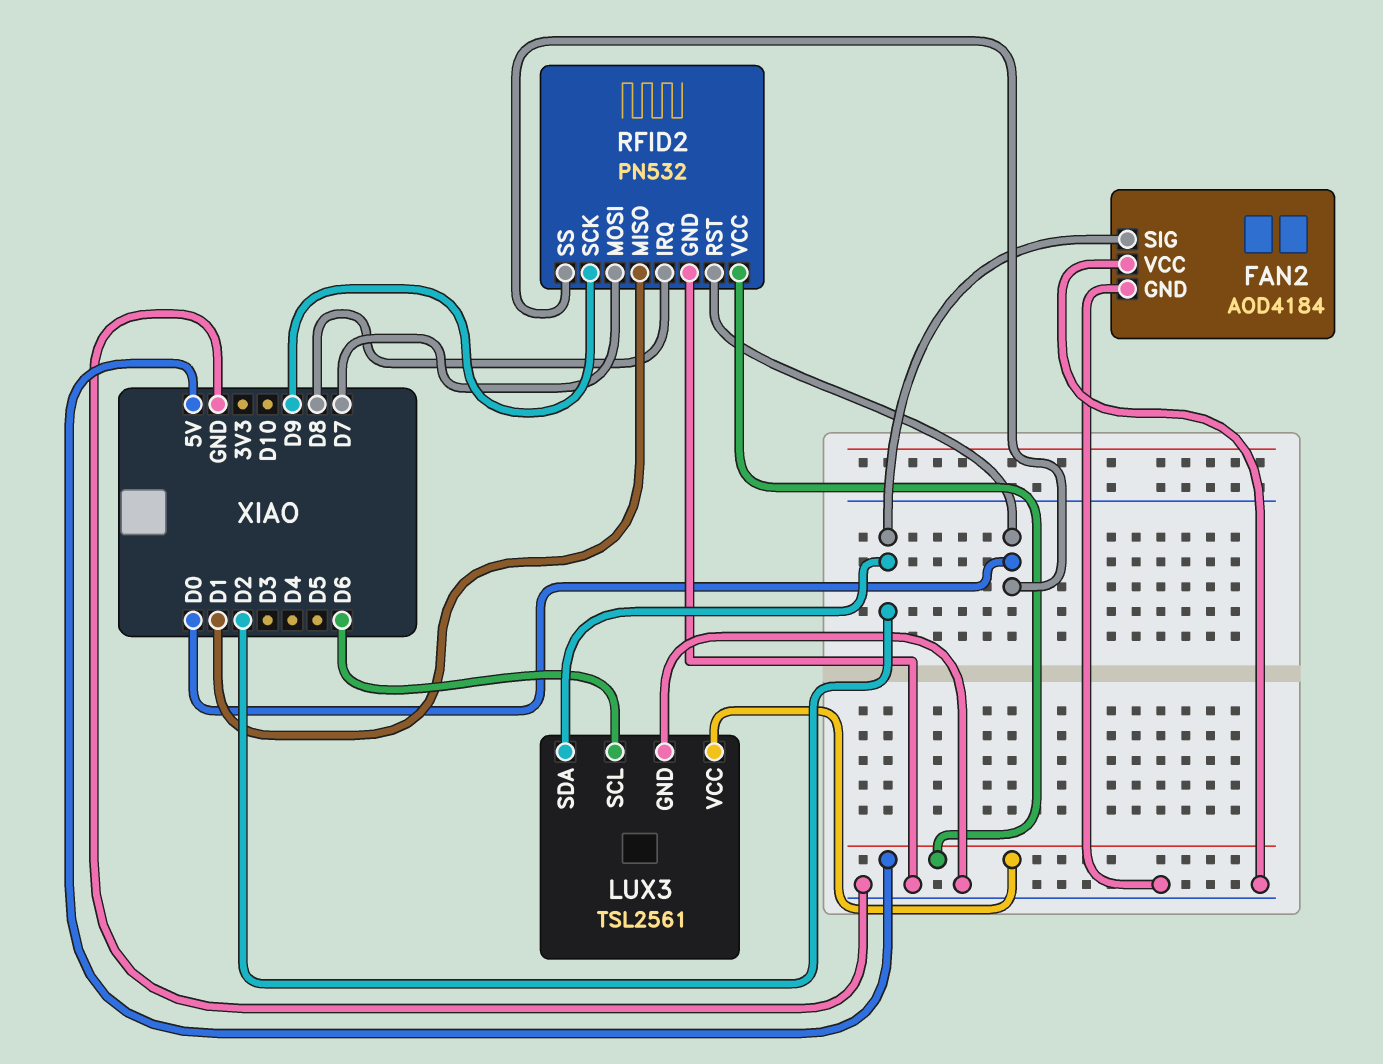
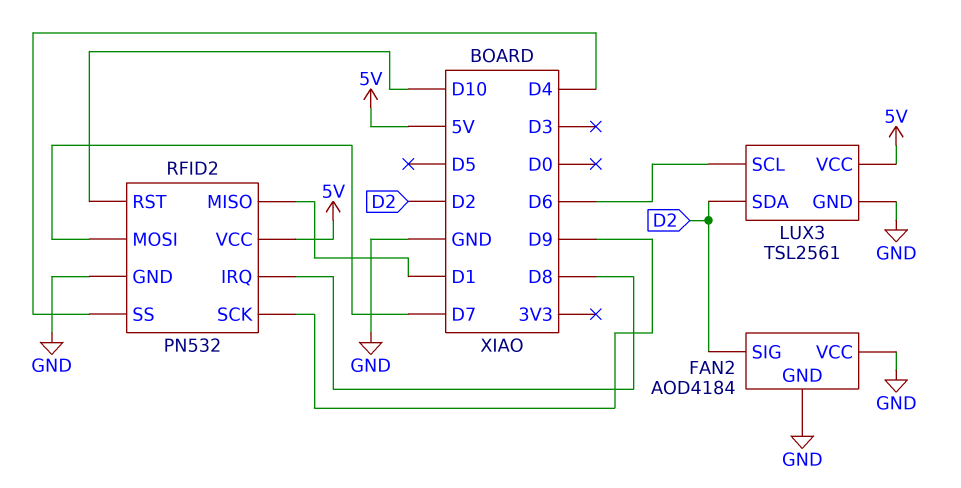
RFID2 pin RST: D0 -> D10
RFID2 pin SS: D0 -> D4

